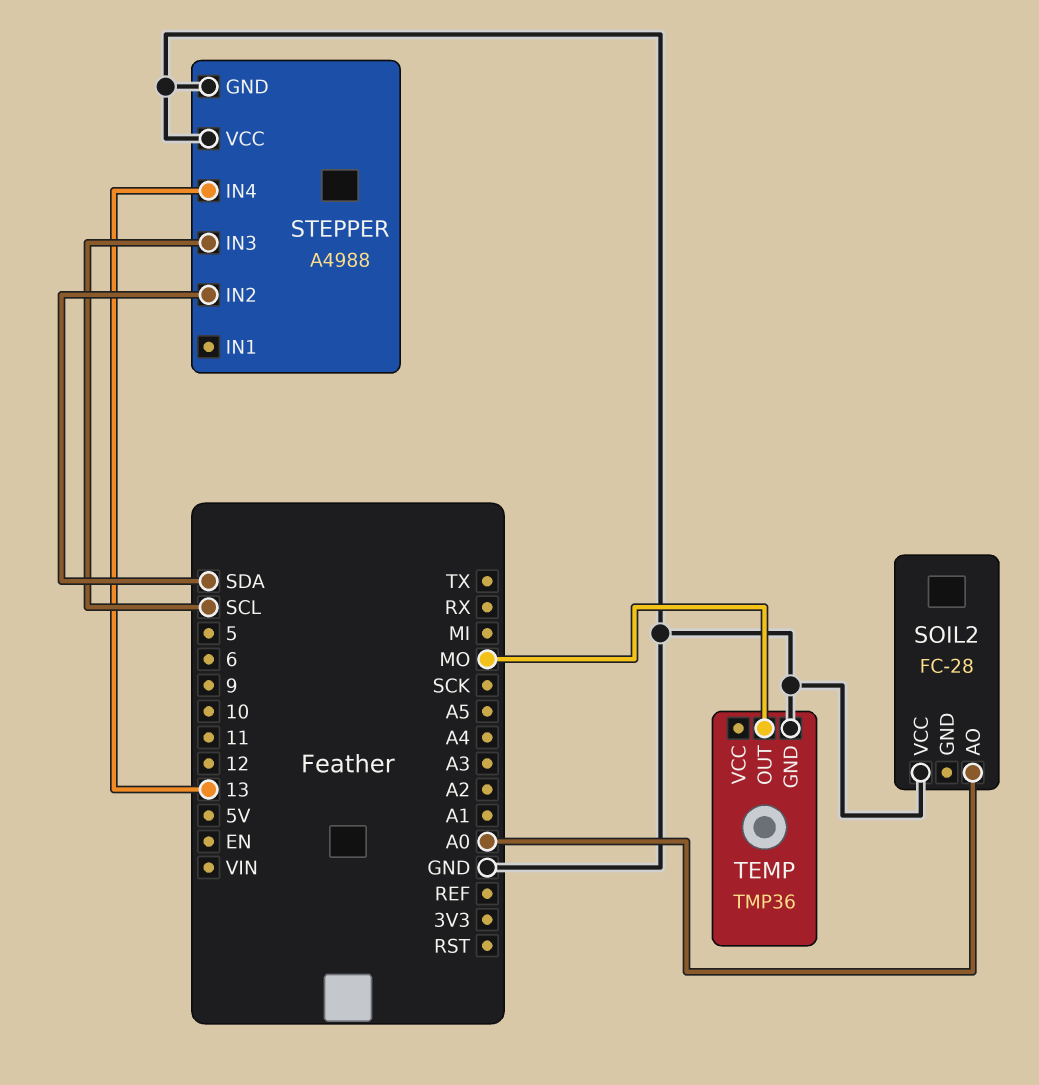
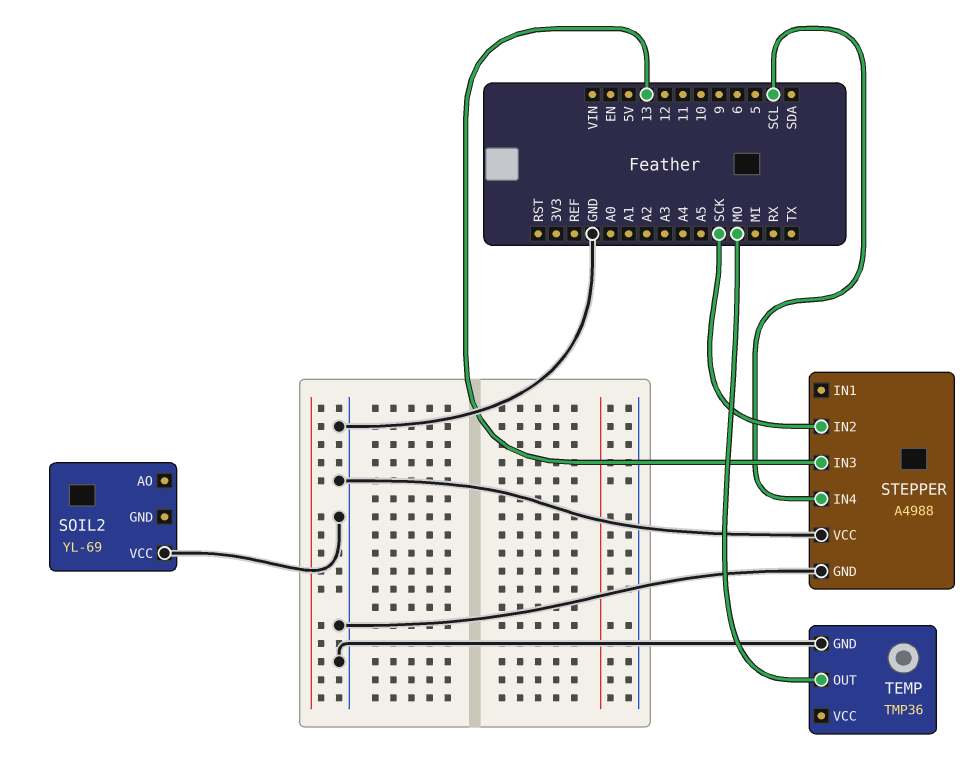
SOIL2: FC-28 -> YL-69
SOIL2 pin AO: A0 -> none
STEPPER pin IN2: SDA -> SCK
STEPPER pin IN3: SCL -> 13
STEPPER pin IN4: 13 -> SCL

